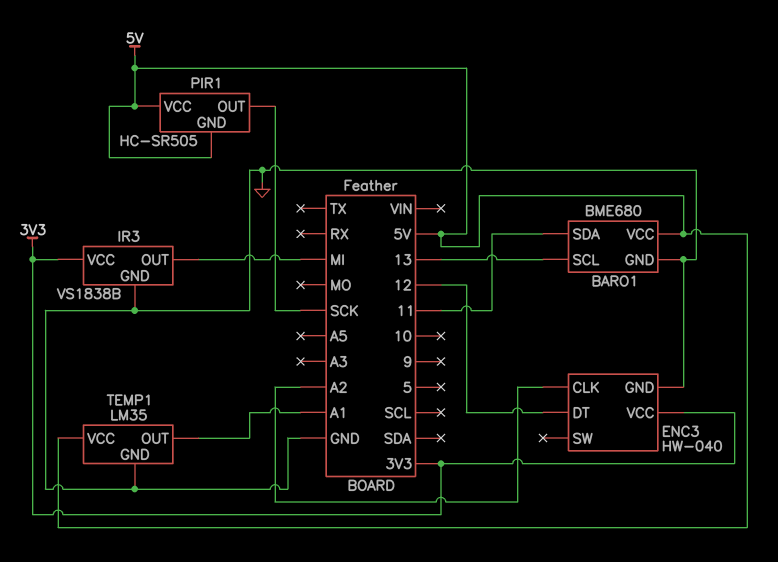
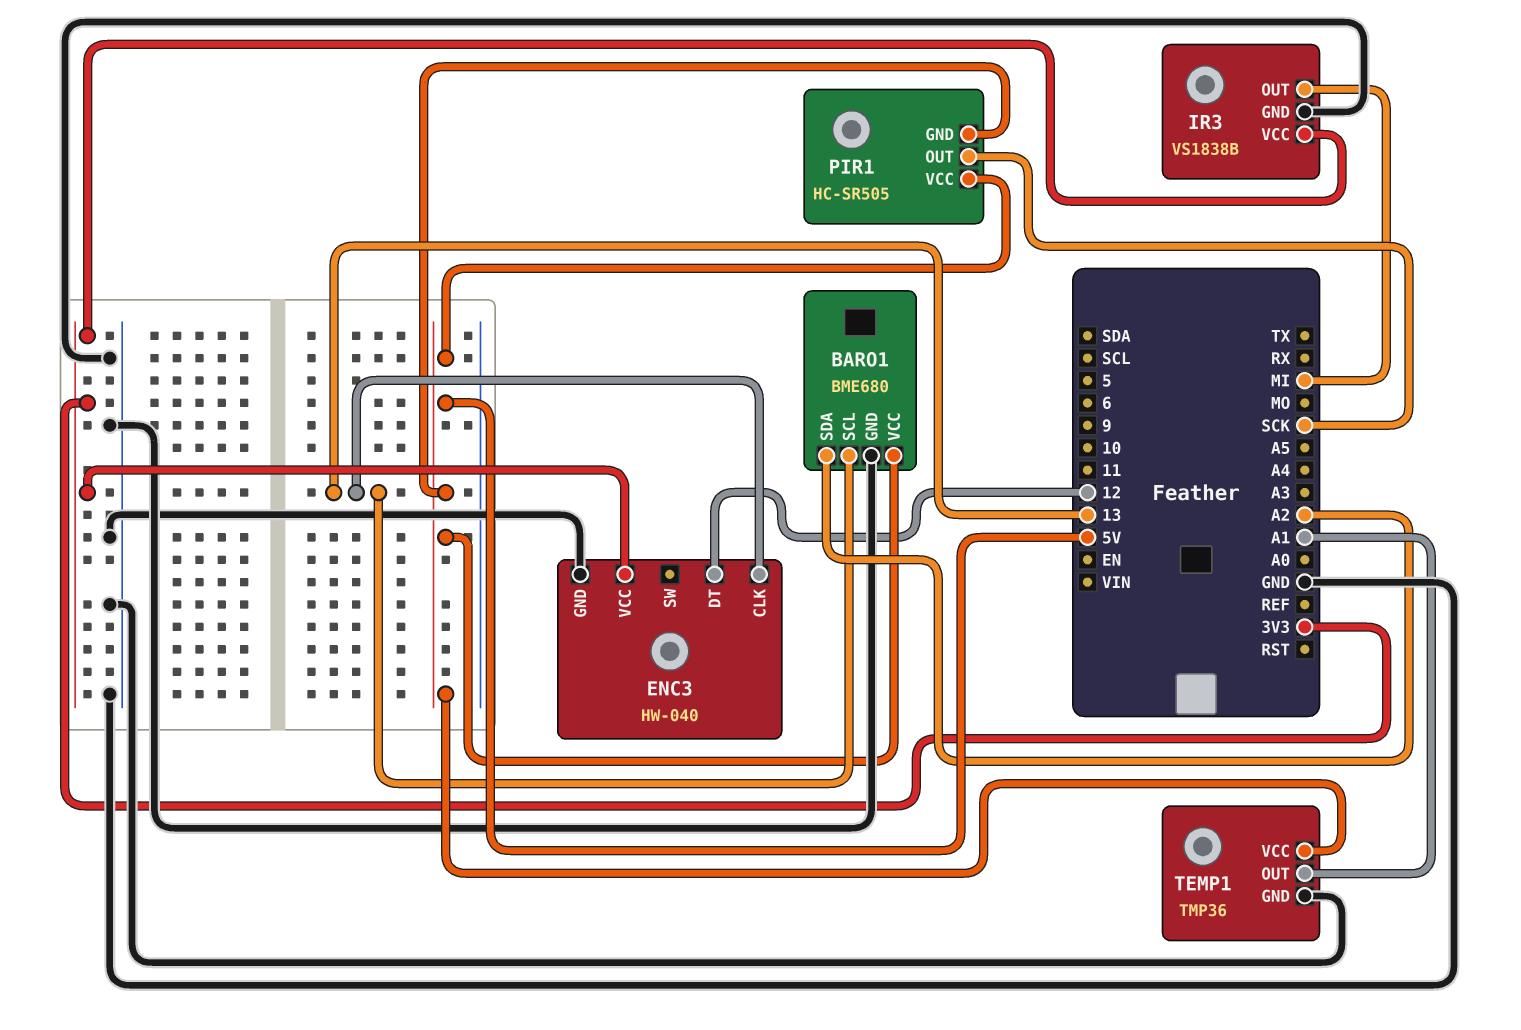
BARO1 pin SDA: 11 -> A2
ENC3 pin CLK: A2 -> 13
TEMP1: LM35 -> TMP36

